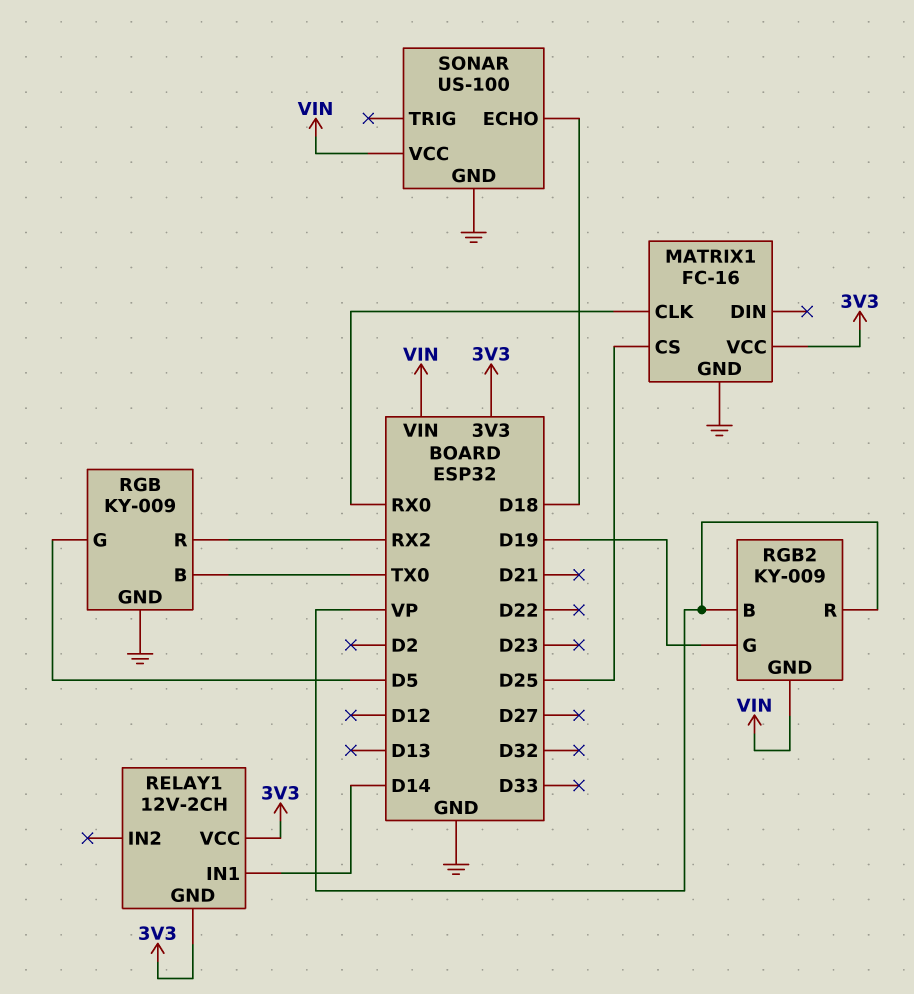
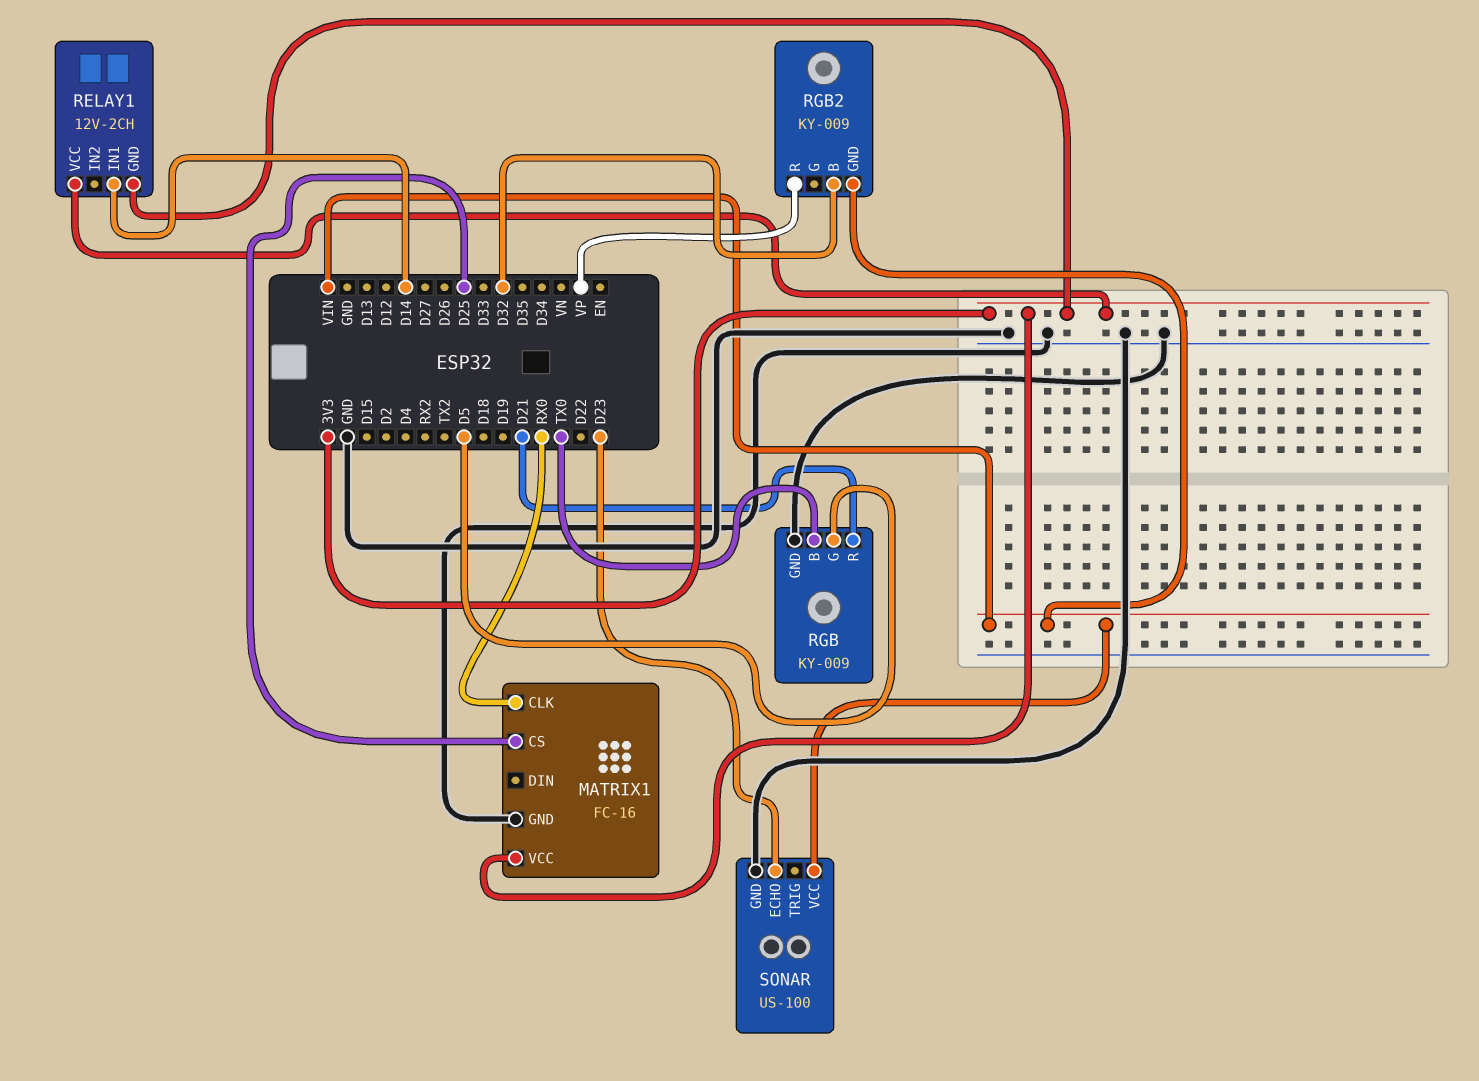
RGB pin R: RX2 -> D21
RGB2 pin B: VP -> D32
RGB2 pin G: D19 -> none
SONAR pin ECHO: D18 -> D23

